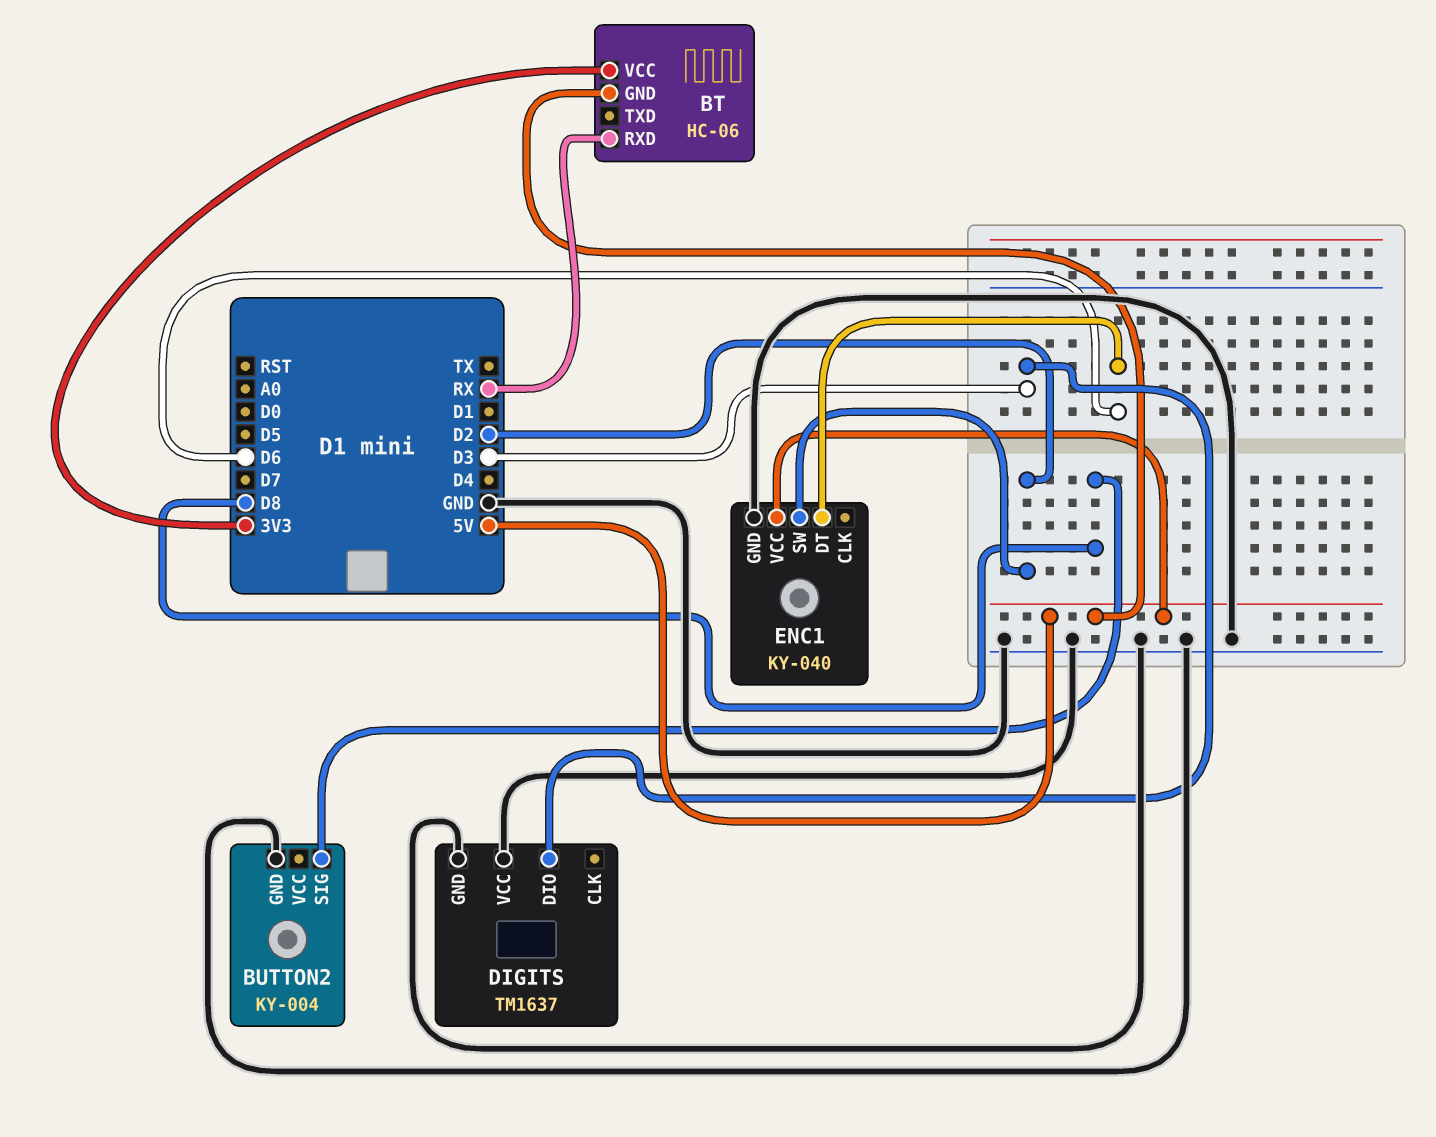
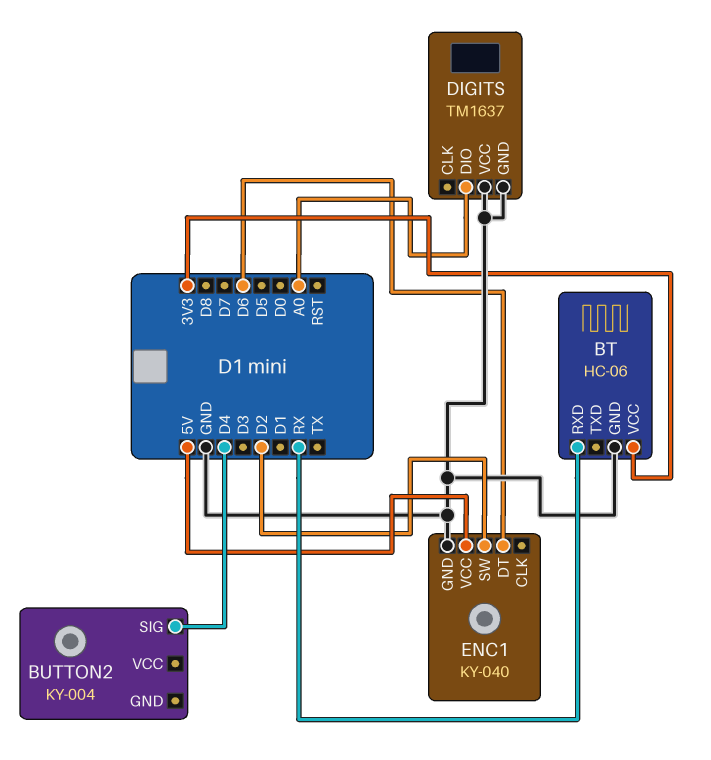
BT pin GND: 5V -> GND
BUTTON2 pin GND: GND -> none
BUTTON2 pin SIG: D8 -> D4
DIGITS pin DIO: D3 -> A0

